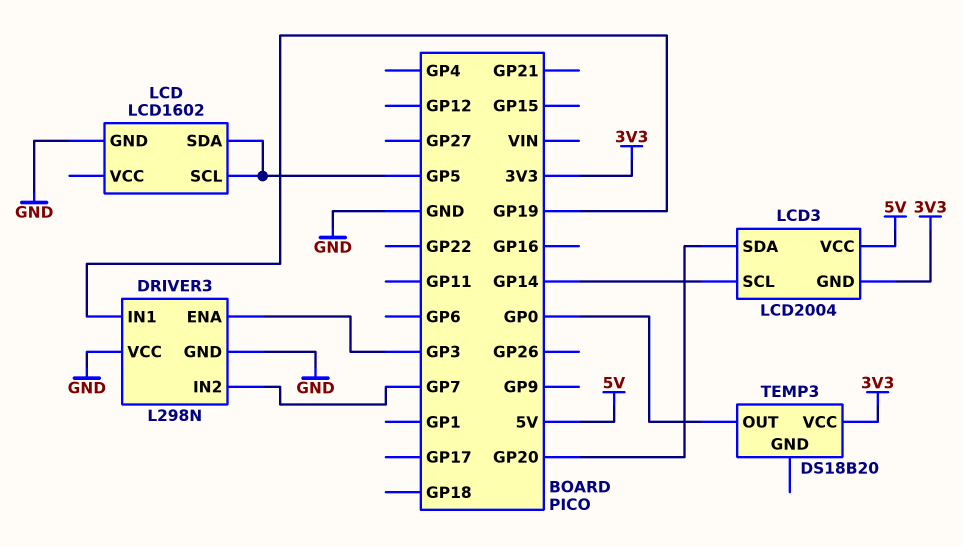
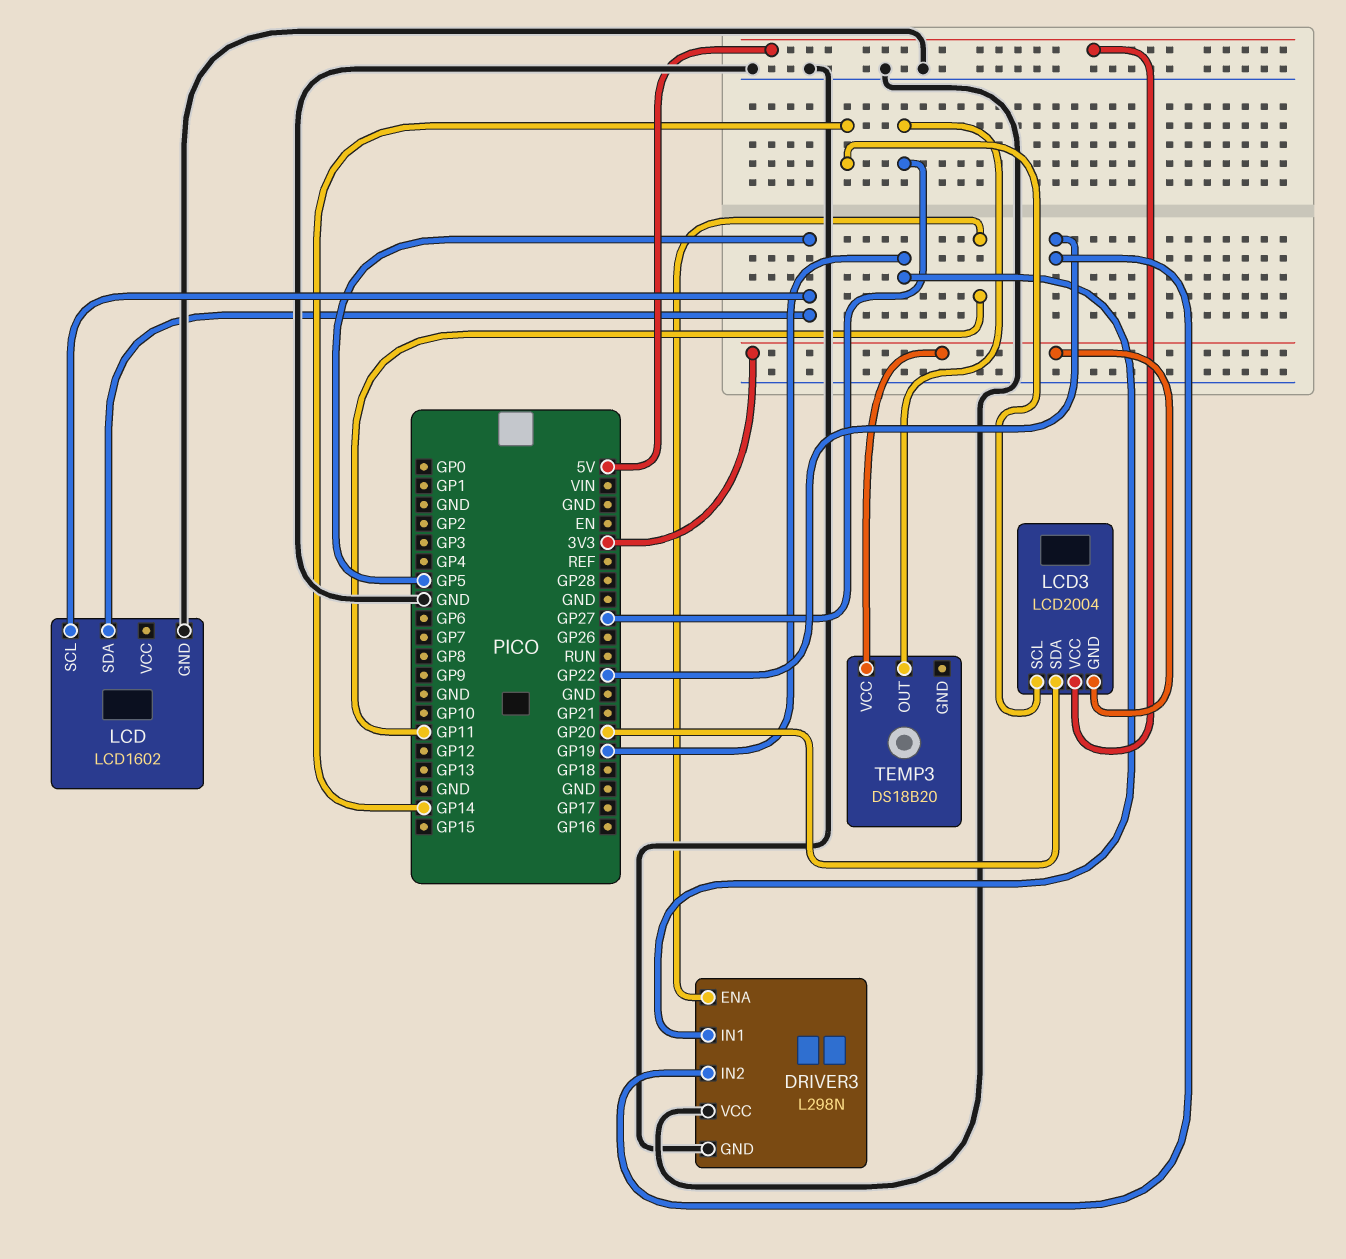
DRIVER3 pin ENA: GP3 -> GP11
DRIVER3 pin IN2: GP7 -> GP22
TEMP3 pin OUT: GP0 -> GP27

